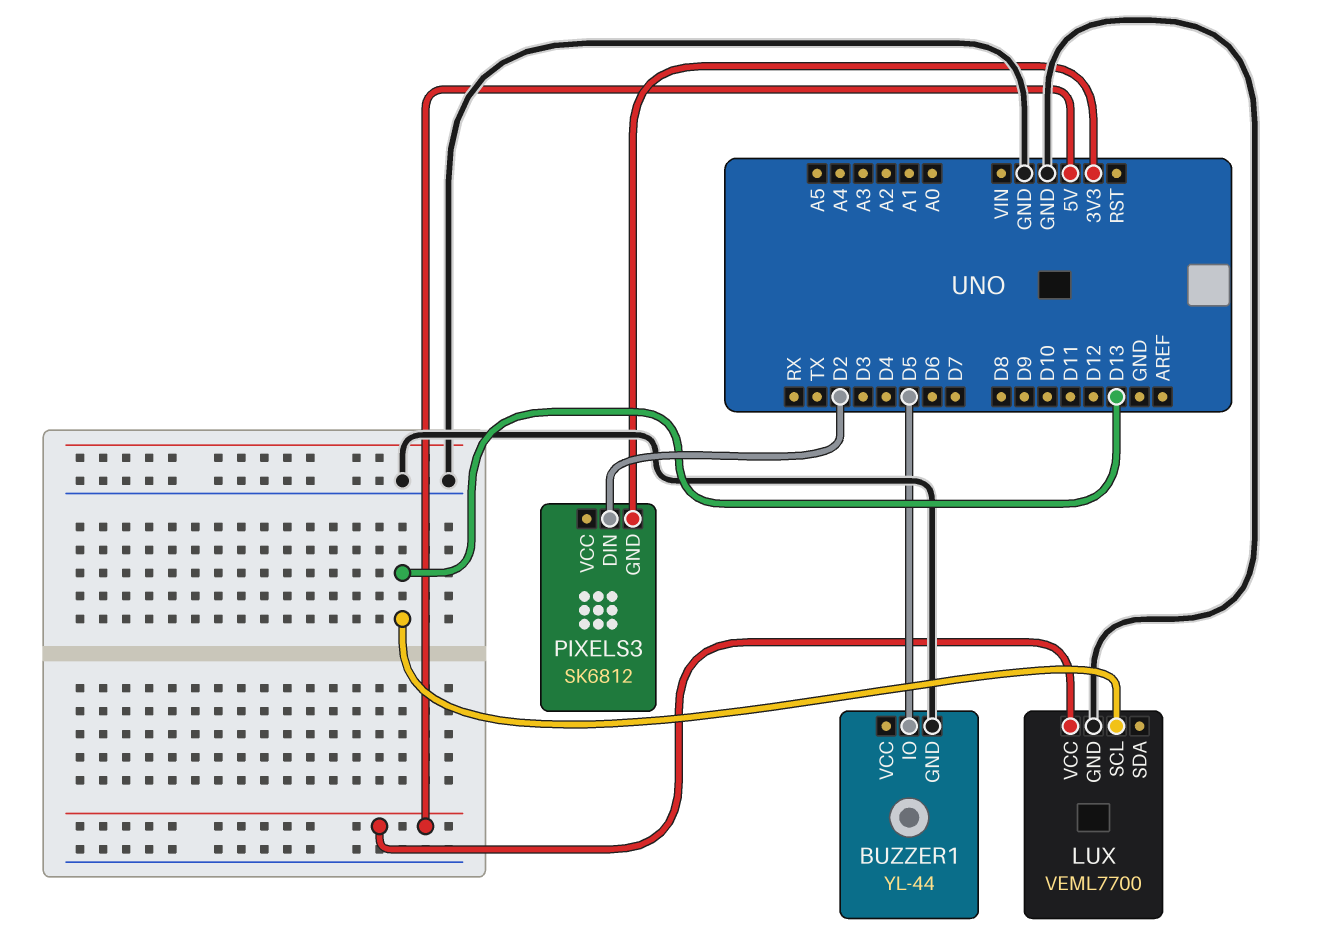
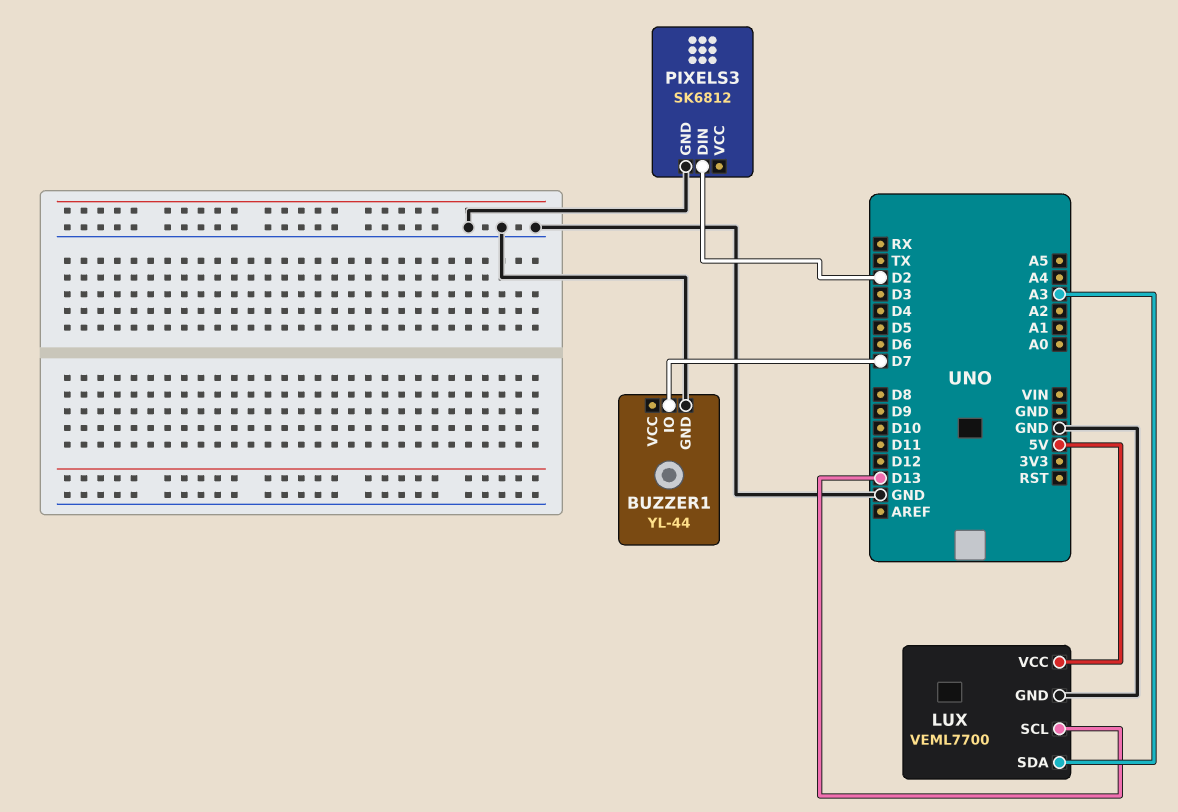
BUZZER1 pin IO: D5 -> D7
LUX pin SDA: none -> A3
PIXELS3 pin GND: 3V3 -> GND

